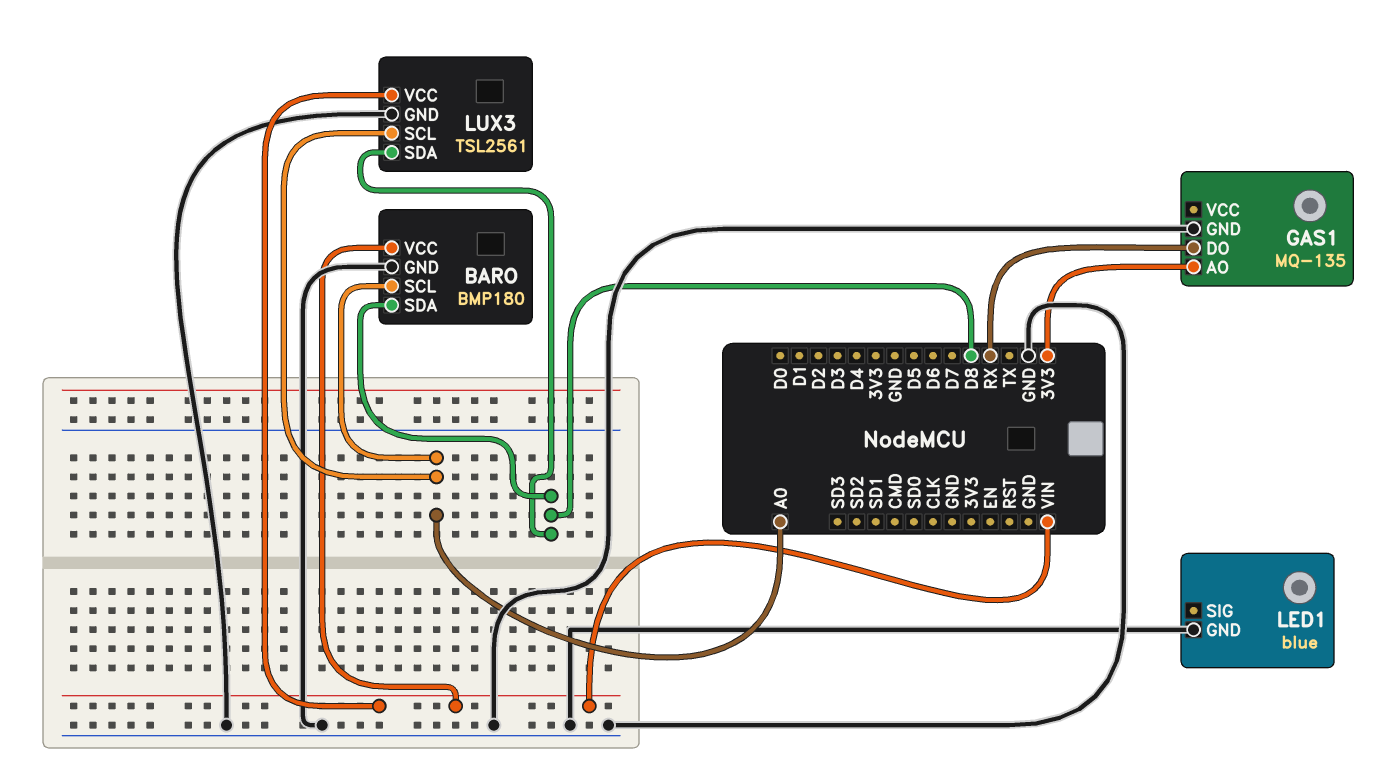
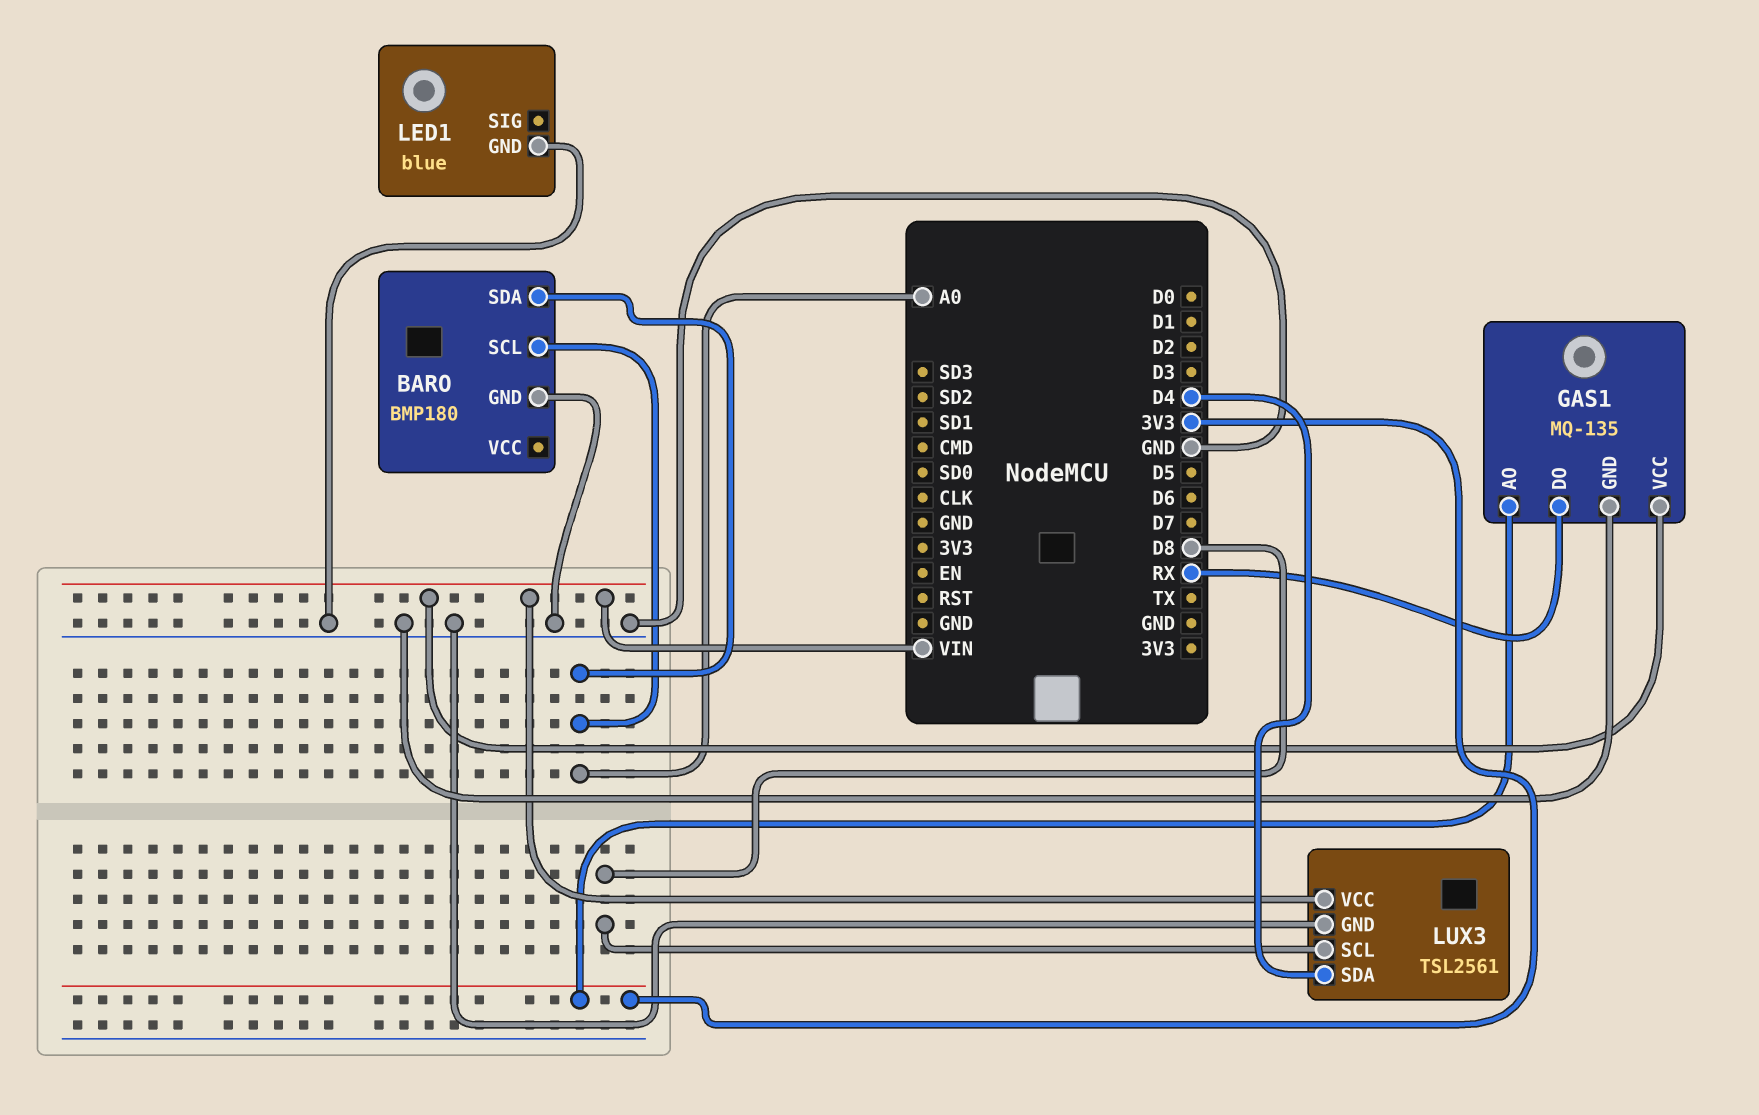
BARO pin SDA: D8 -> A0
BARO pin VCC: VIN -> none
GAS1 pin VCC: none -> VIN
LUX3 pin SCL: A0 -> D8
LUX3 pin SDA: D8 -> D4

